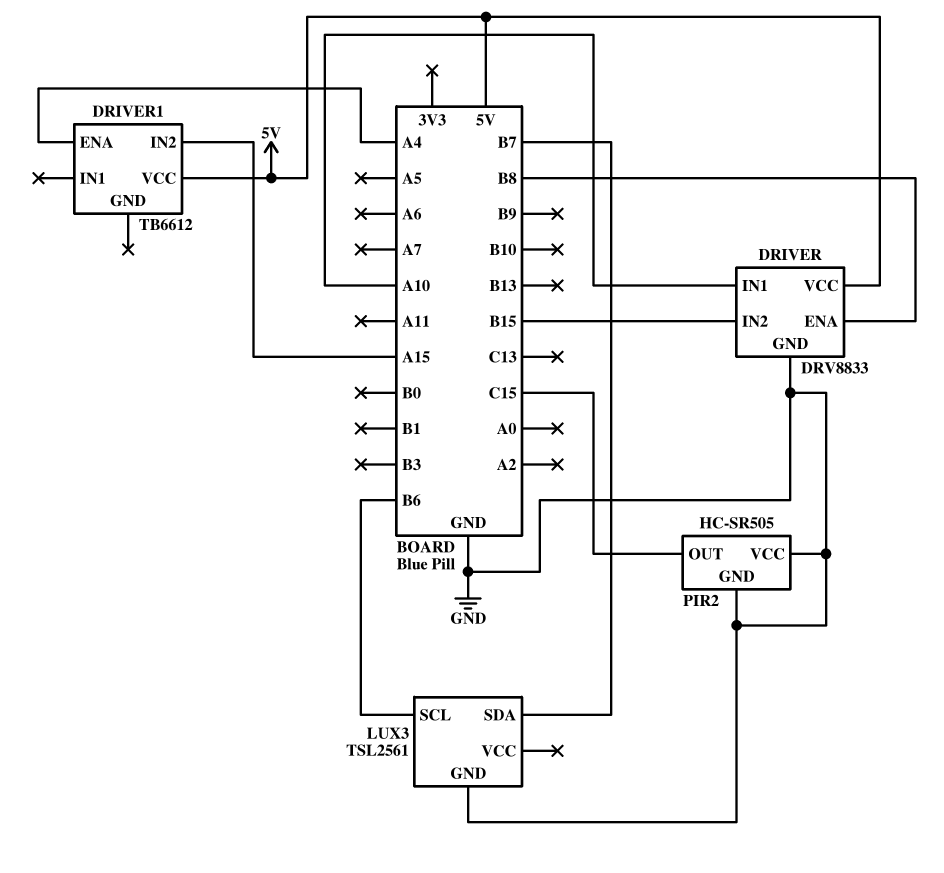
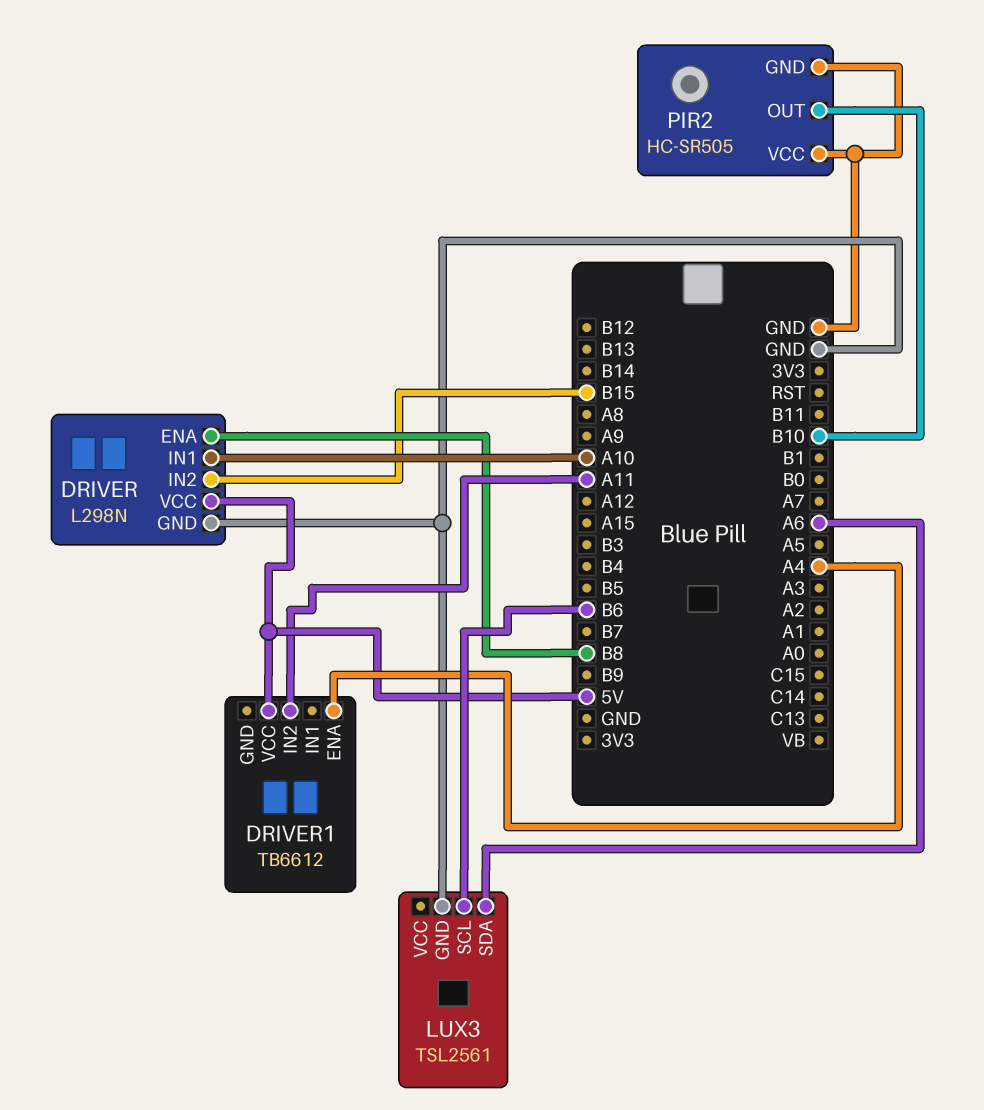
DRIVER: DRV8833 -> L298N
DRIVER1 pin IN2: A15 -> A11
LUX3 pin SDA: B7 -> A6
PIR2 pin OUT: C15 -> B10

